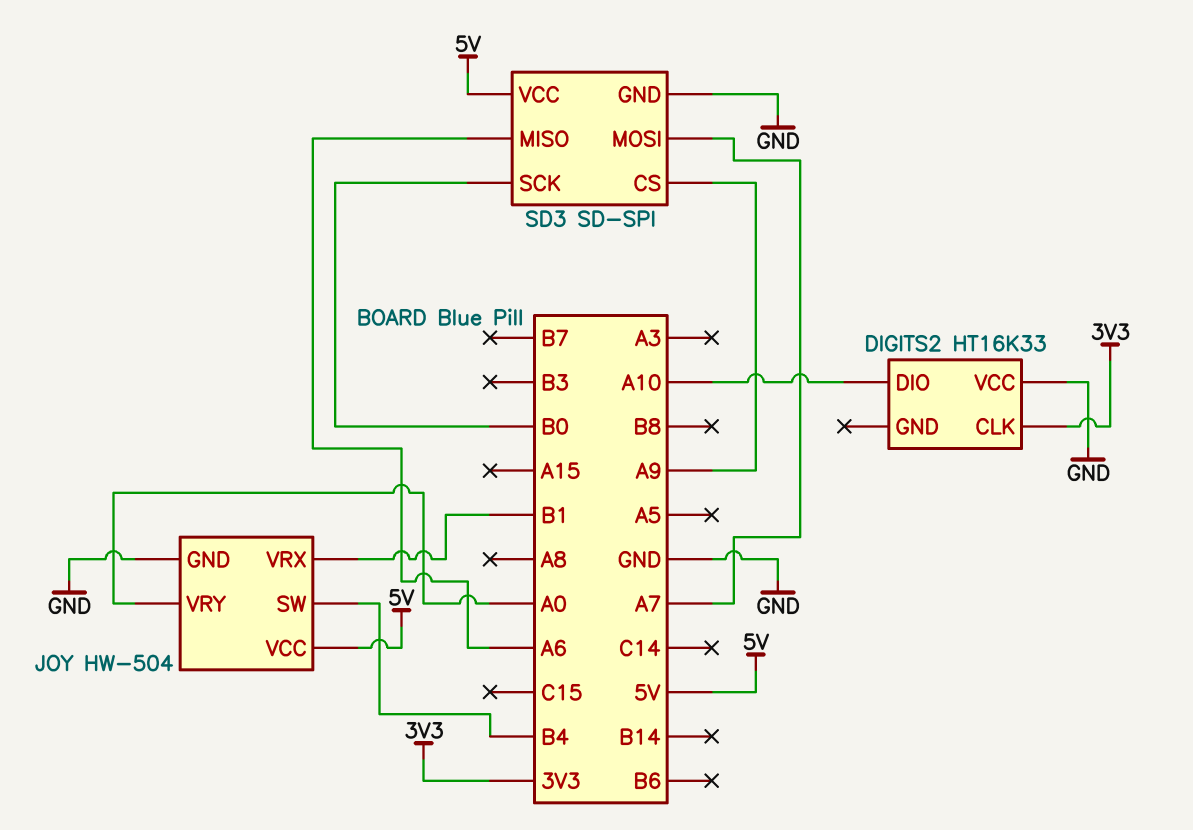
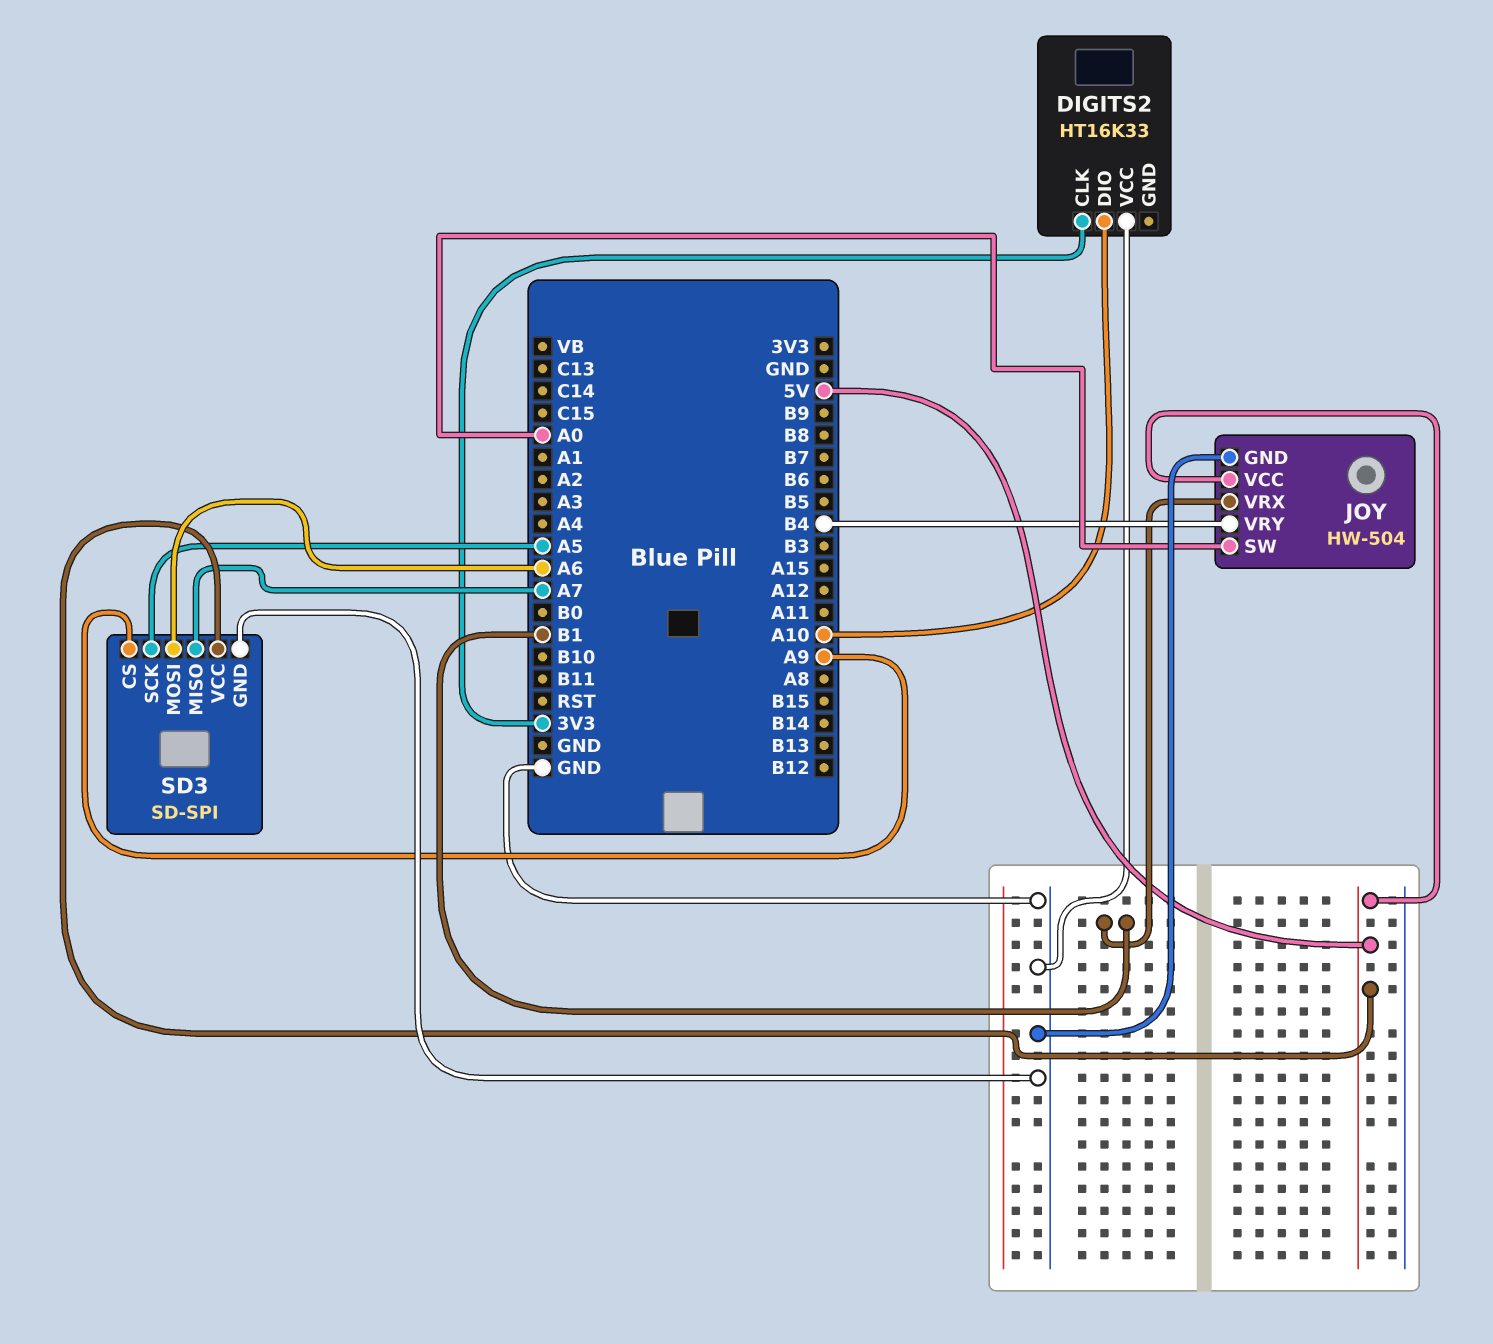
JOY pin SW: B4 -> A0
JOY pin VRY: A0 -> B4
SD3 pin MISO: A6 -> A7
SD3 pin MOSI: A7 -> A6
SD3 pin SCK: B0 -> A5

